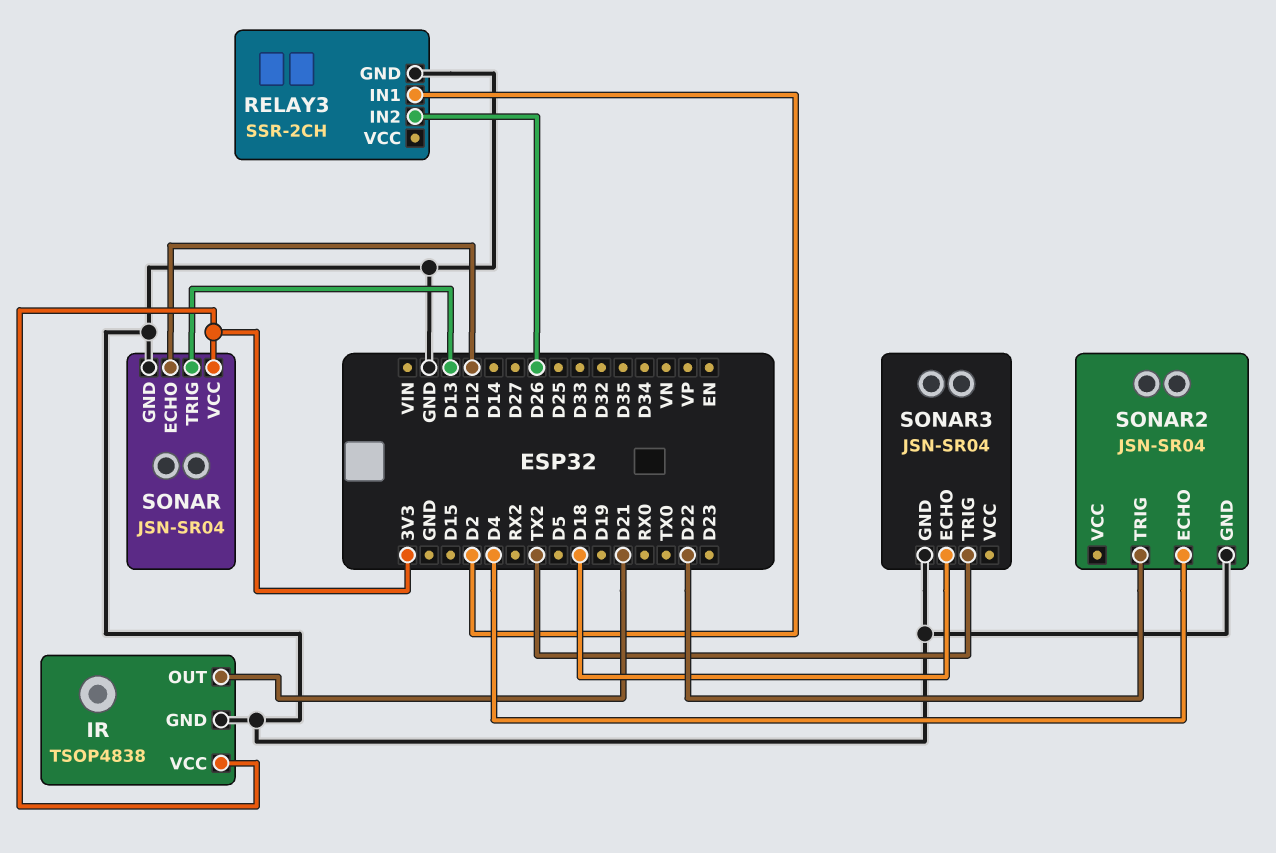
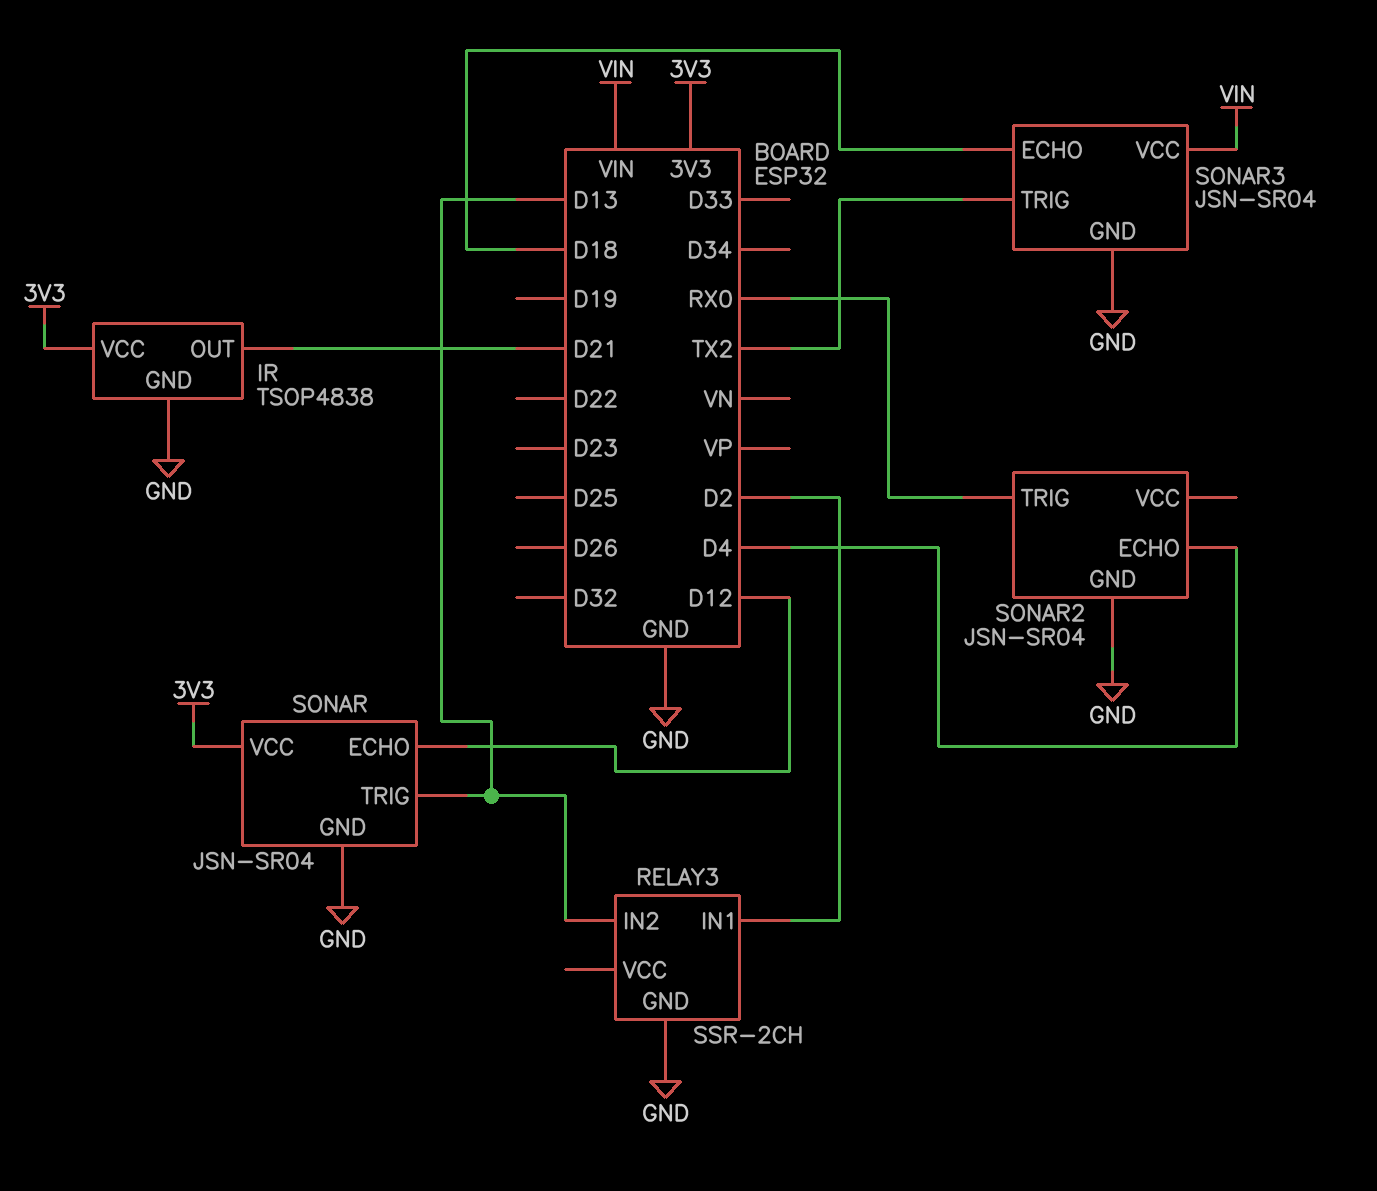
RELAY3 pin IN2: D26 -> D13
SONAR2 pin TRIG: D22 -> RX0
SONAR3 pin VCC: none -> VIN

